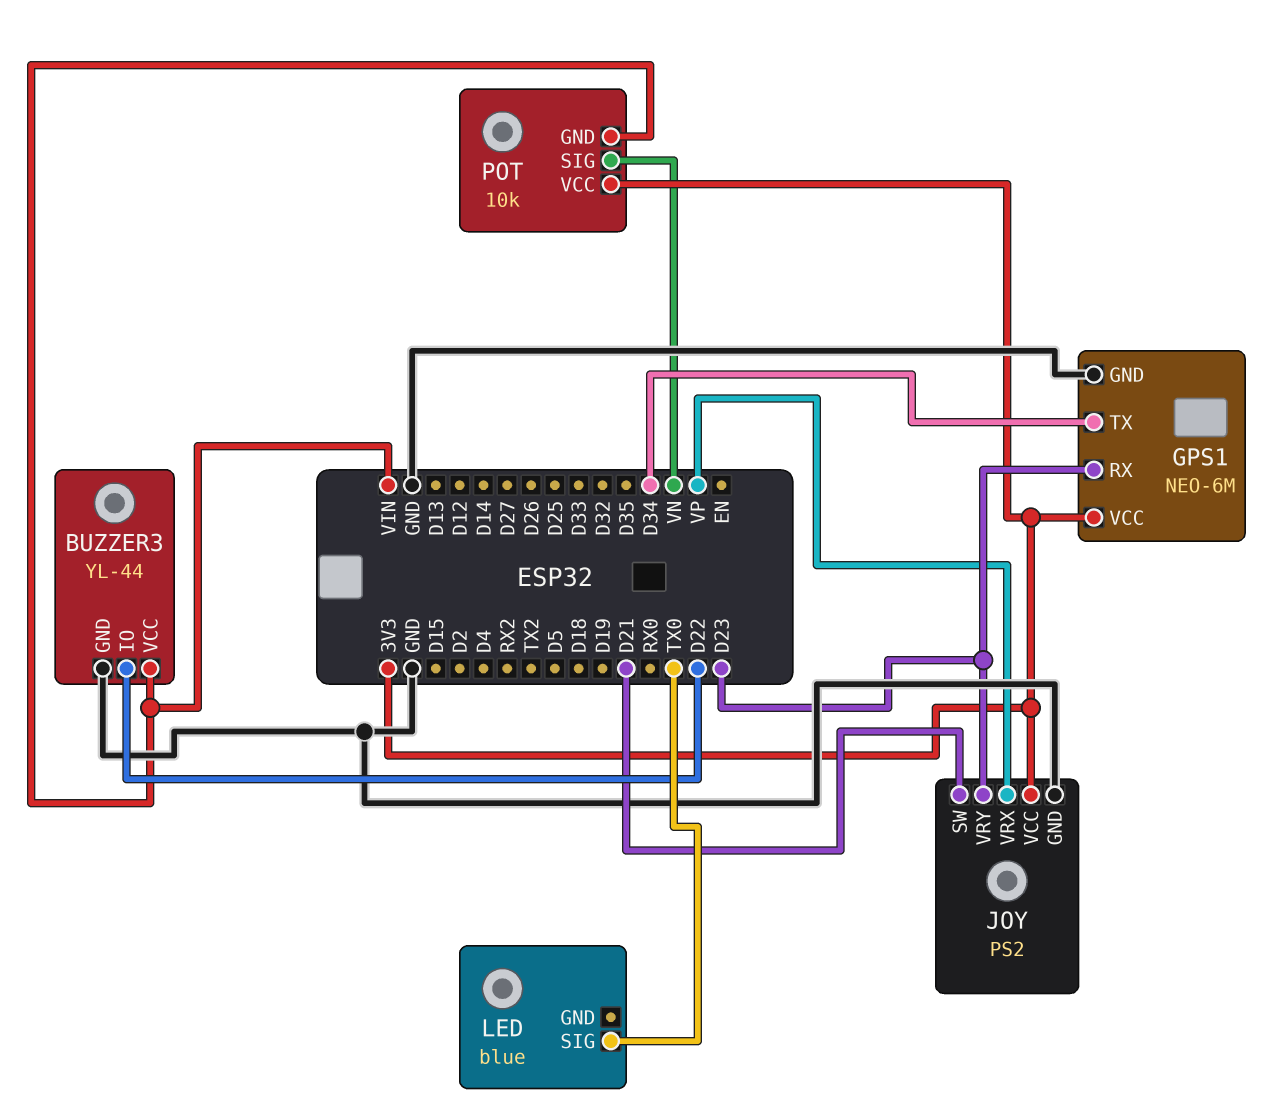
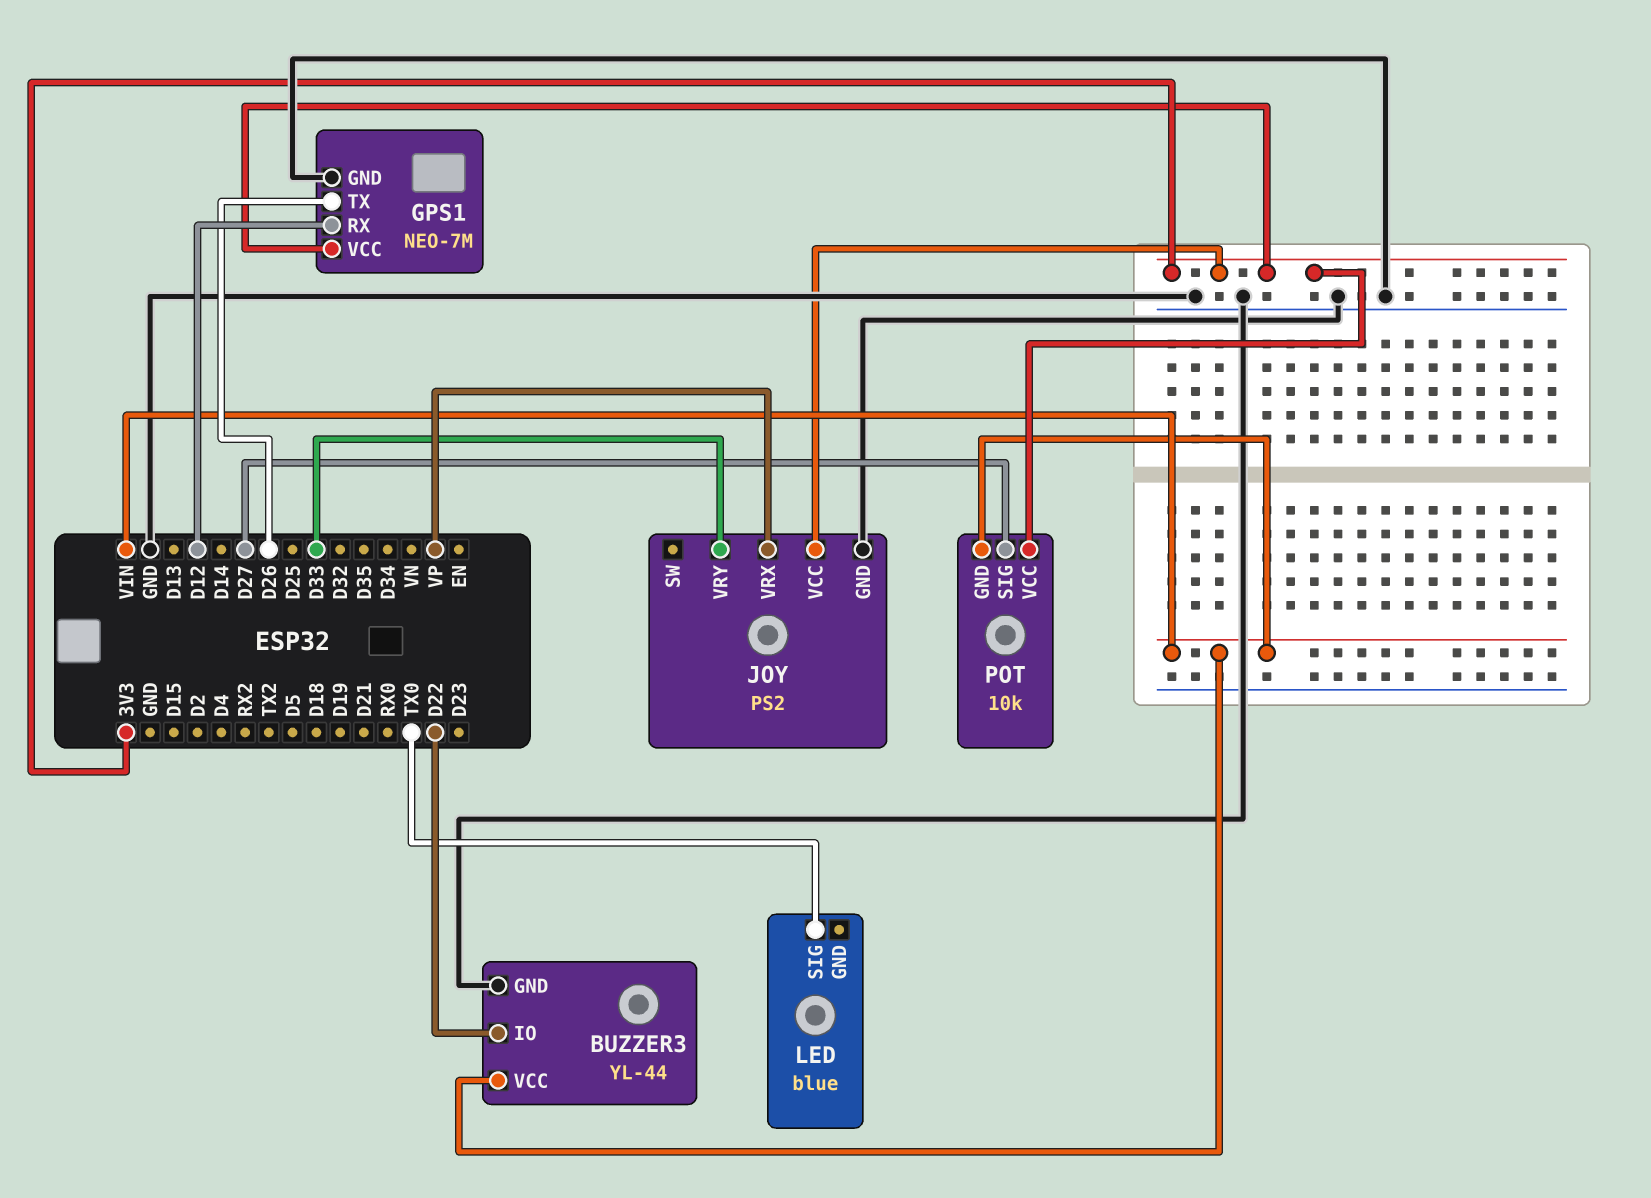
GPS1: NEO-6M -> NEO-7M
GPS1 pin RX: D23 -> D12
GPS1 pin TX: D34 -> D26
JOY pin SW: D21 -> none
JOY pin VRY: D23 -> D33
POT pin SIG: VN -> D27

